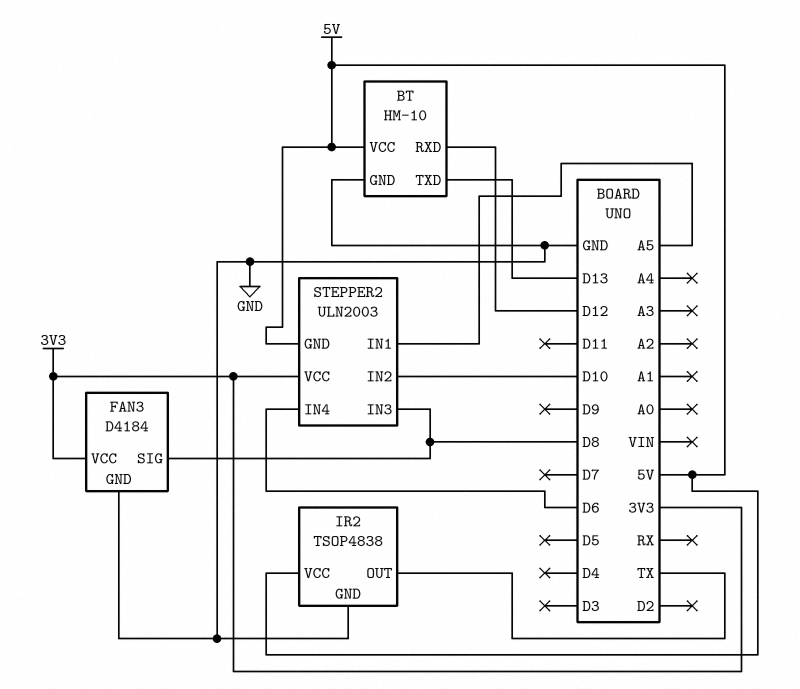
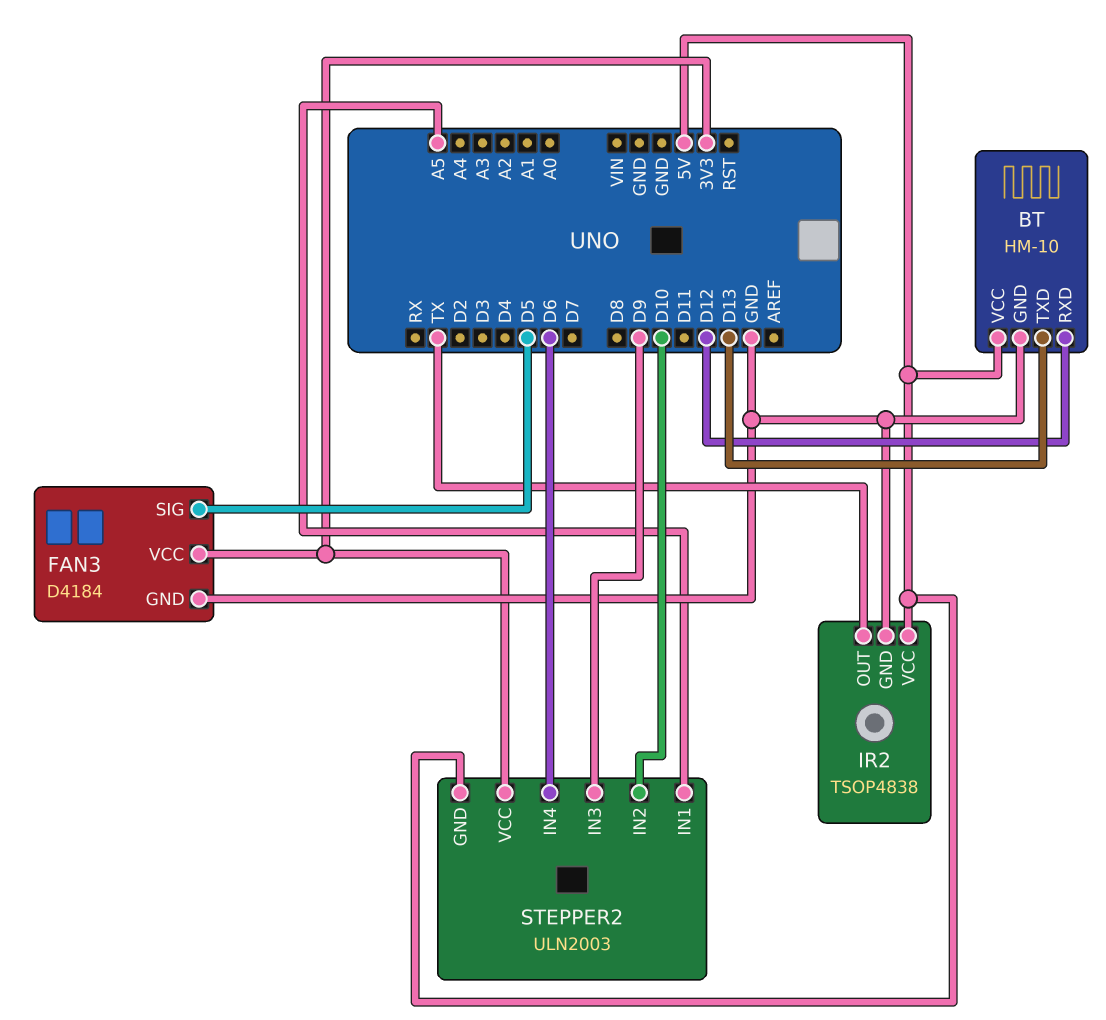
FAN3 pin SIG: D8 -> D5
STEPPER2 pin IN3: D8 -> D9

